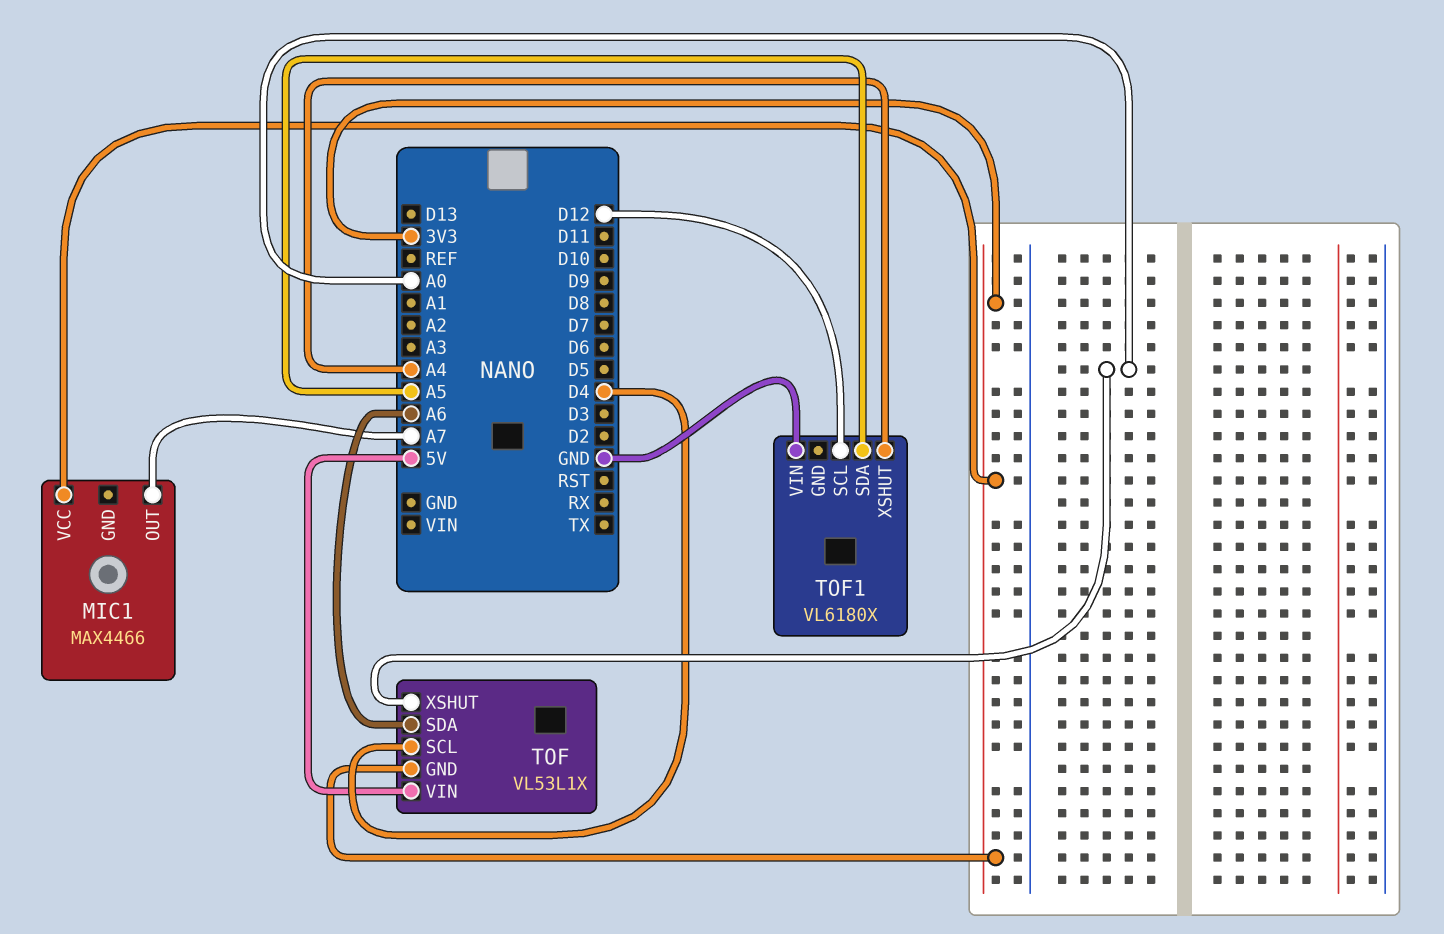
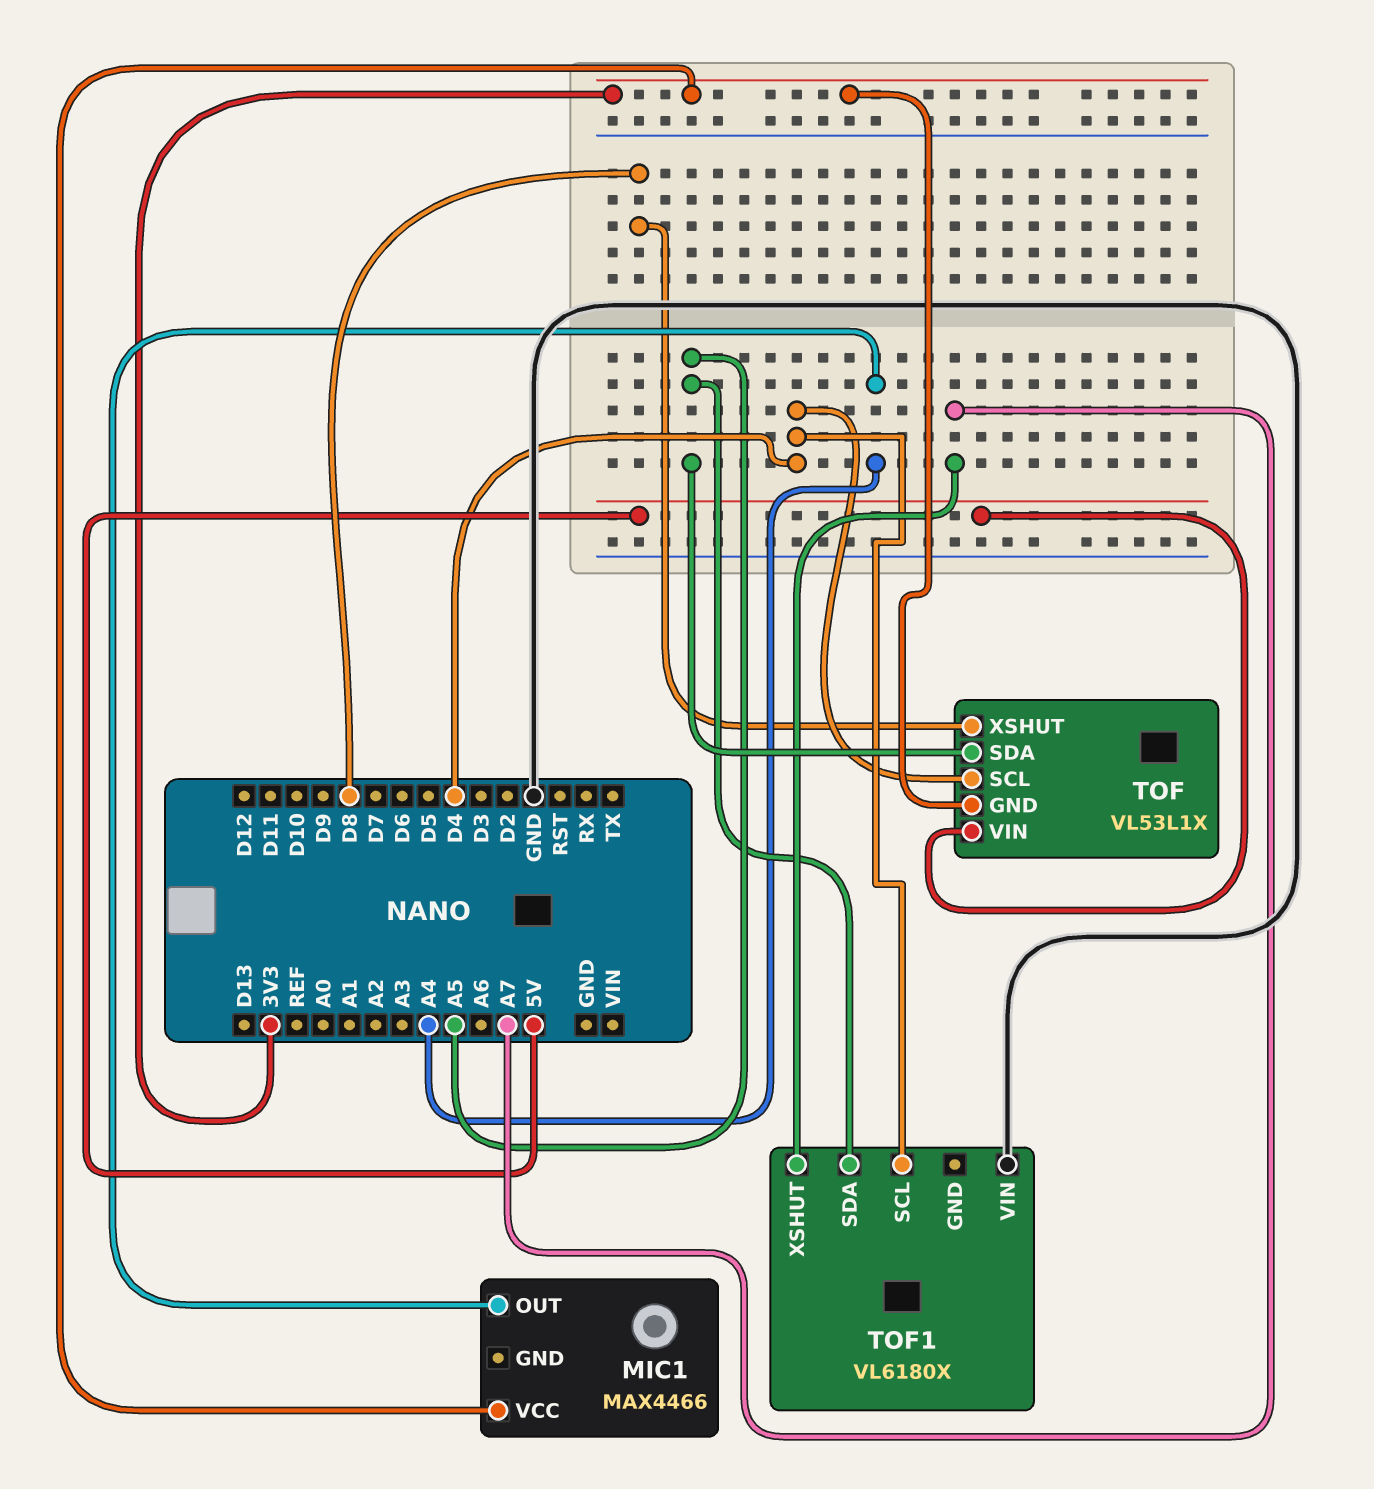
MIC1 pin OUT: A7 -> A4
TOF pin SDA: A6 -> A5
TOF pin XSHUT: A0 -> D8
TOF1 pin SCL: D12 -> D4
TOF1 pin XSHUT: A4 -> A7

